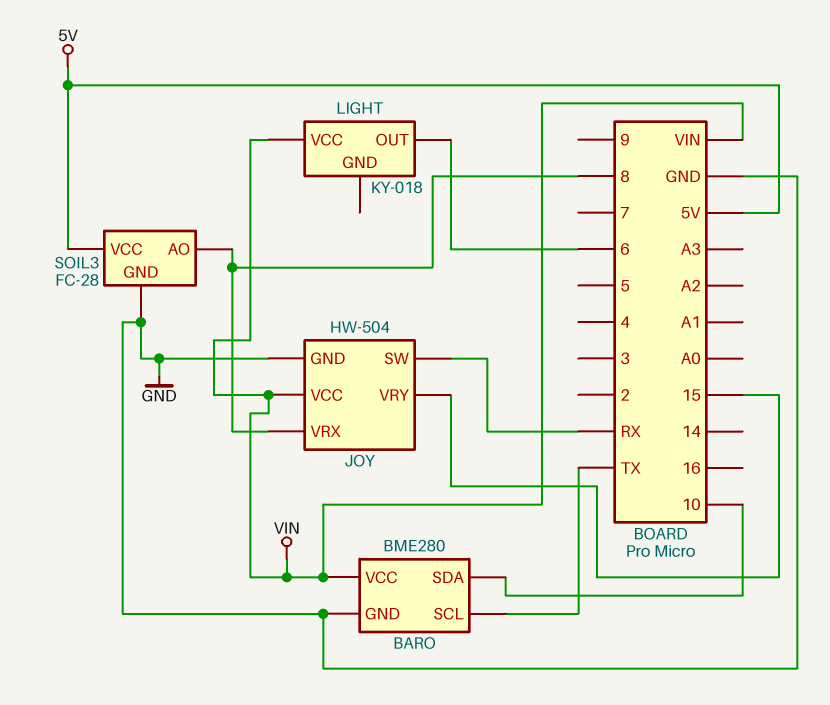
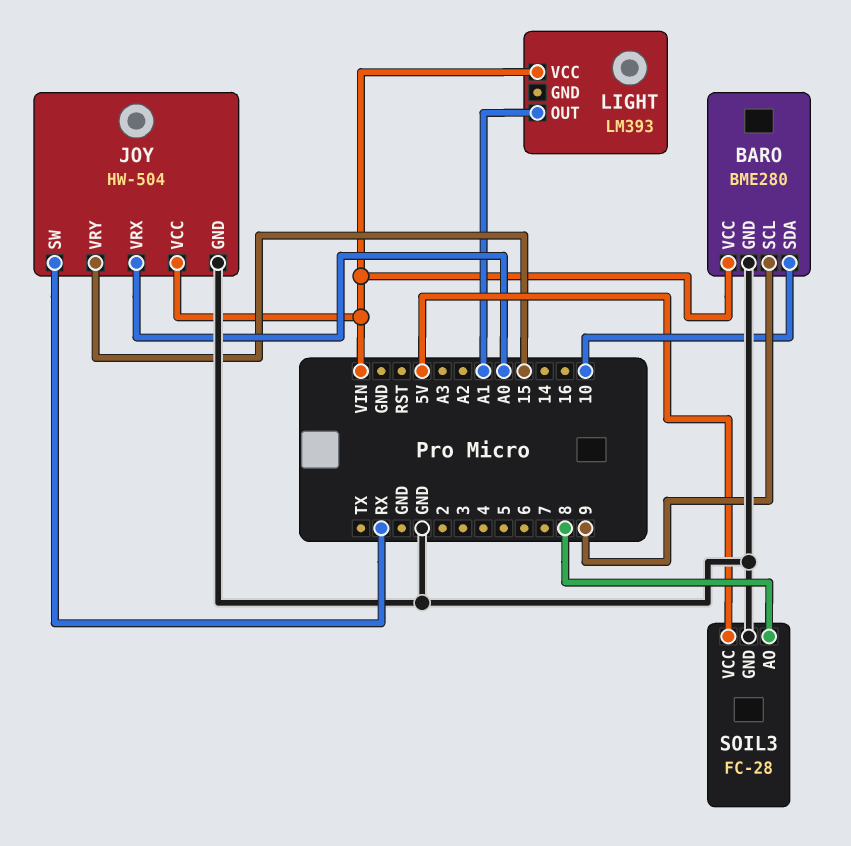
BARO pin SCL: TX -> 9
JOY pin VRX: 8 -> A0
LIGHT: KY-018 -> LM393
LIGHT pin OUT: 6 -> A1

